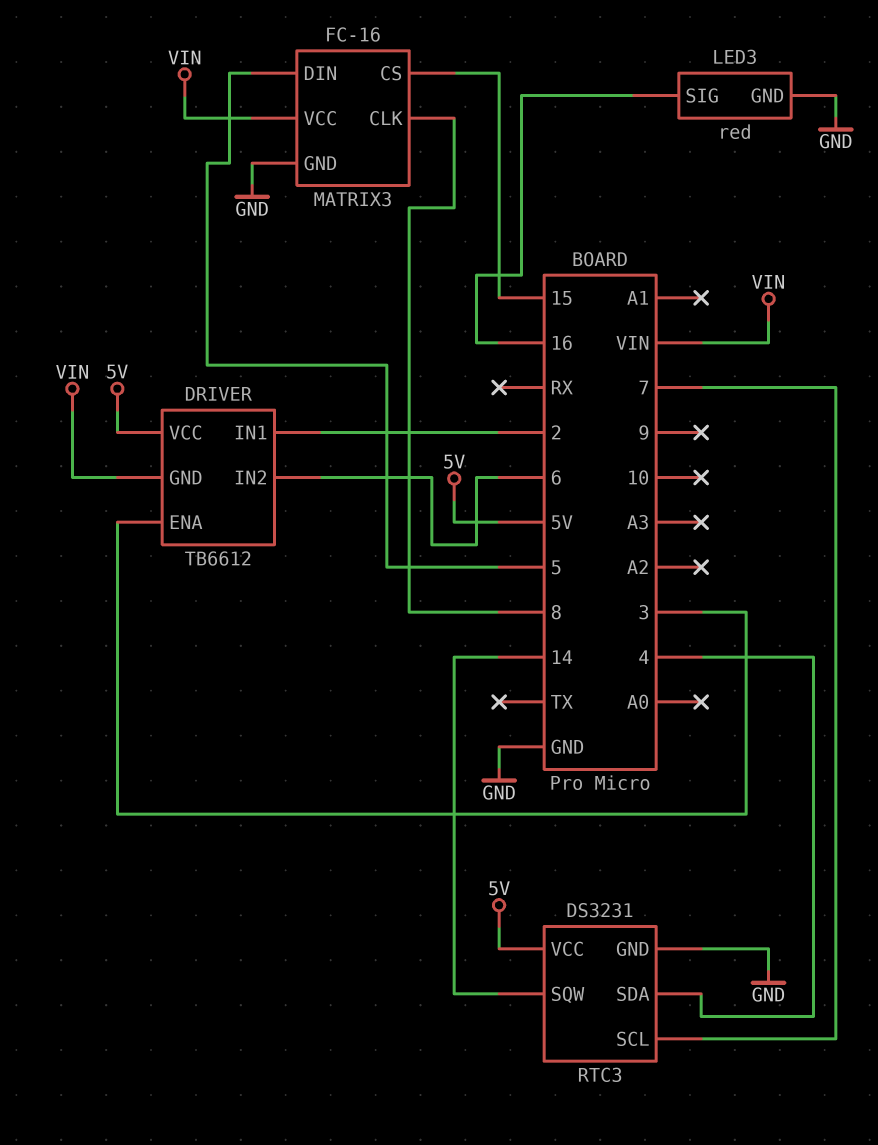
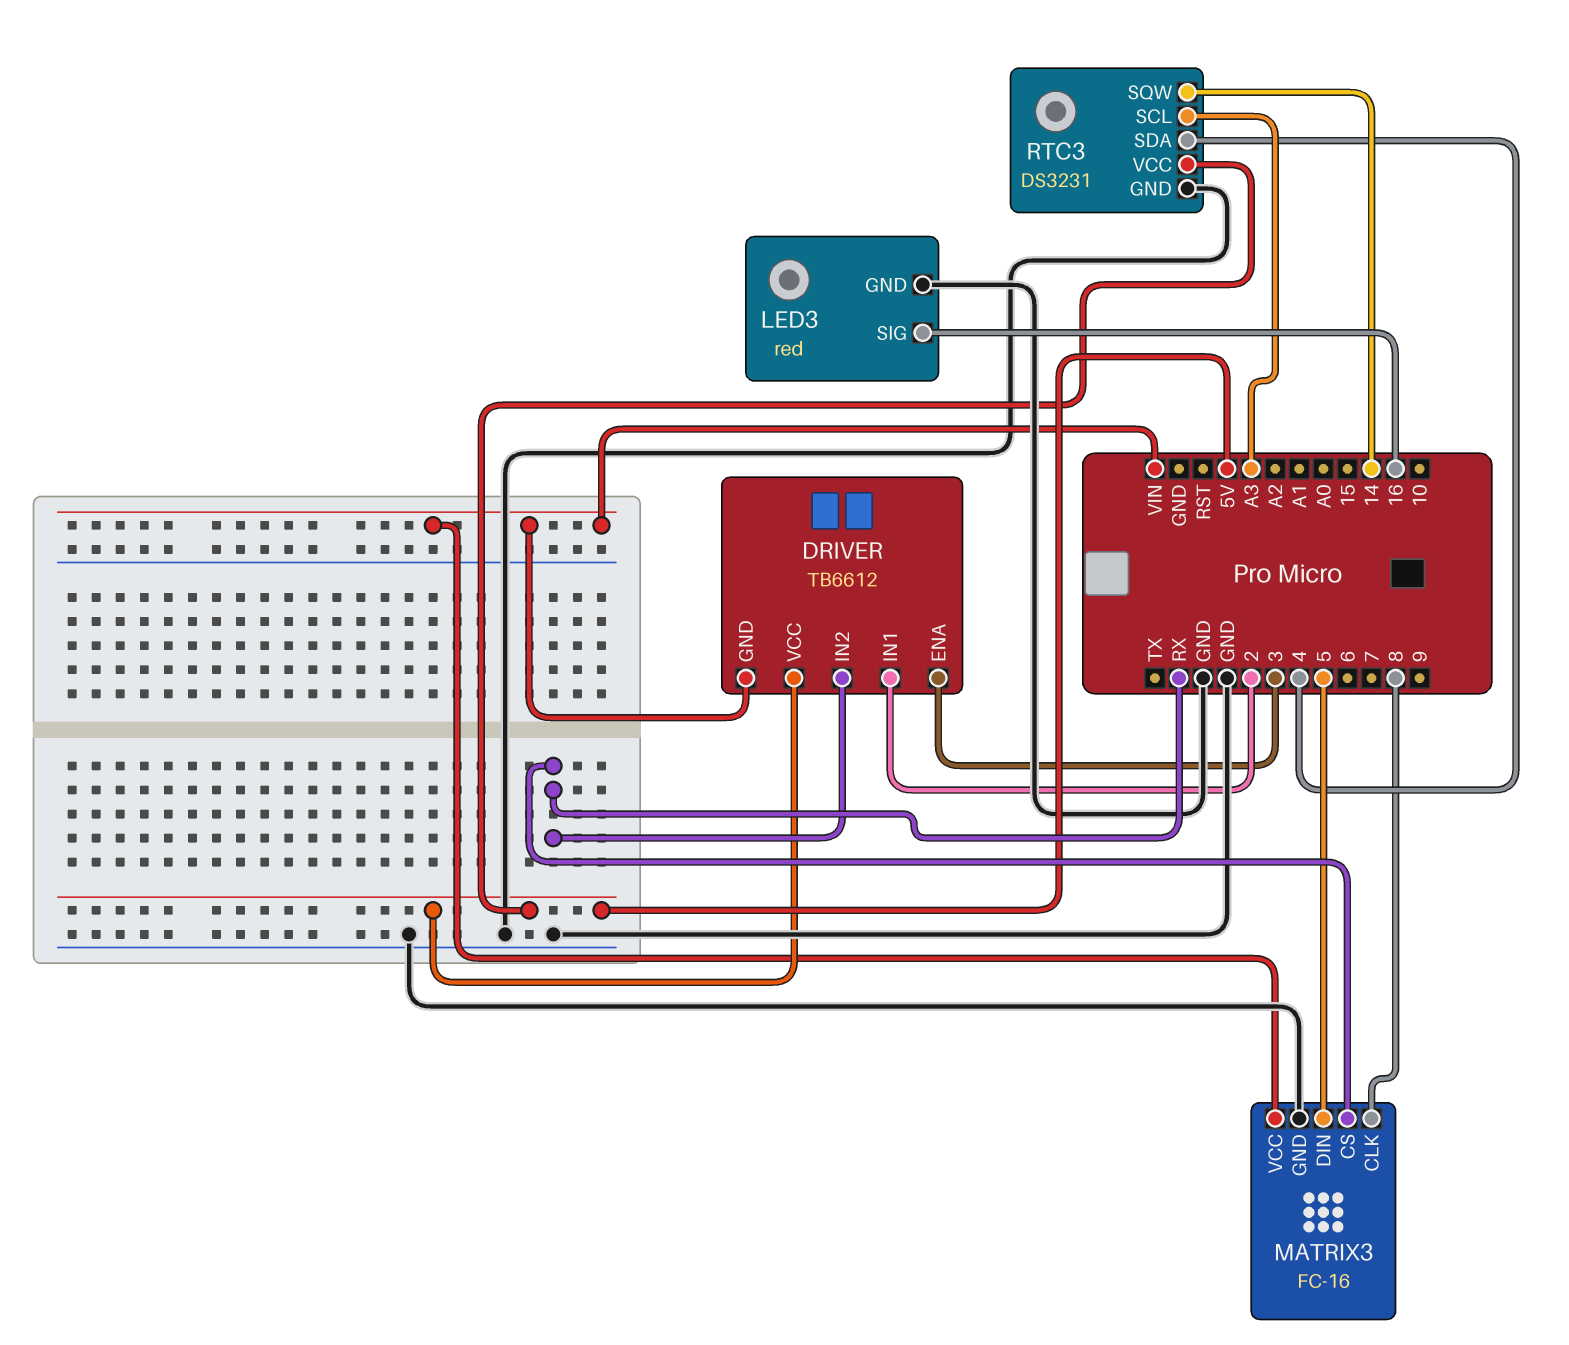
DRIVER pin IN2: 6 -> RX
MATRIX3 pin CS: 15 -> RX
RTC3 pin SCL: 7 -> A3

